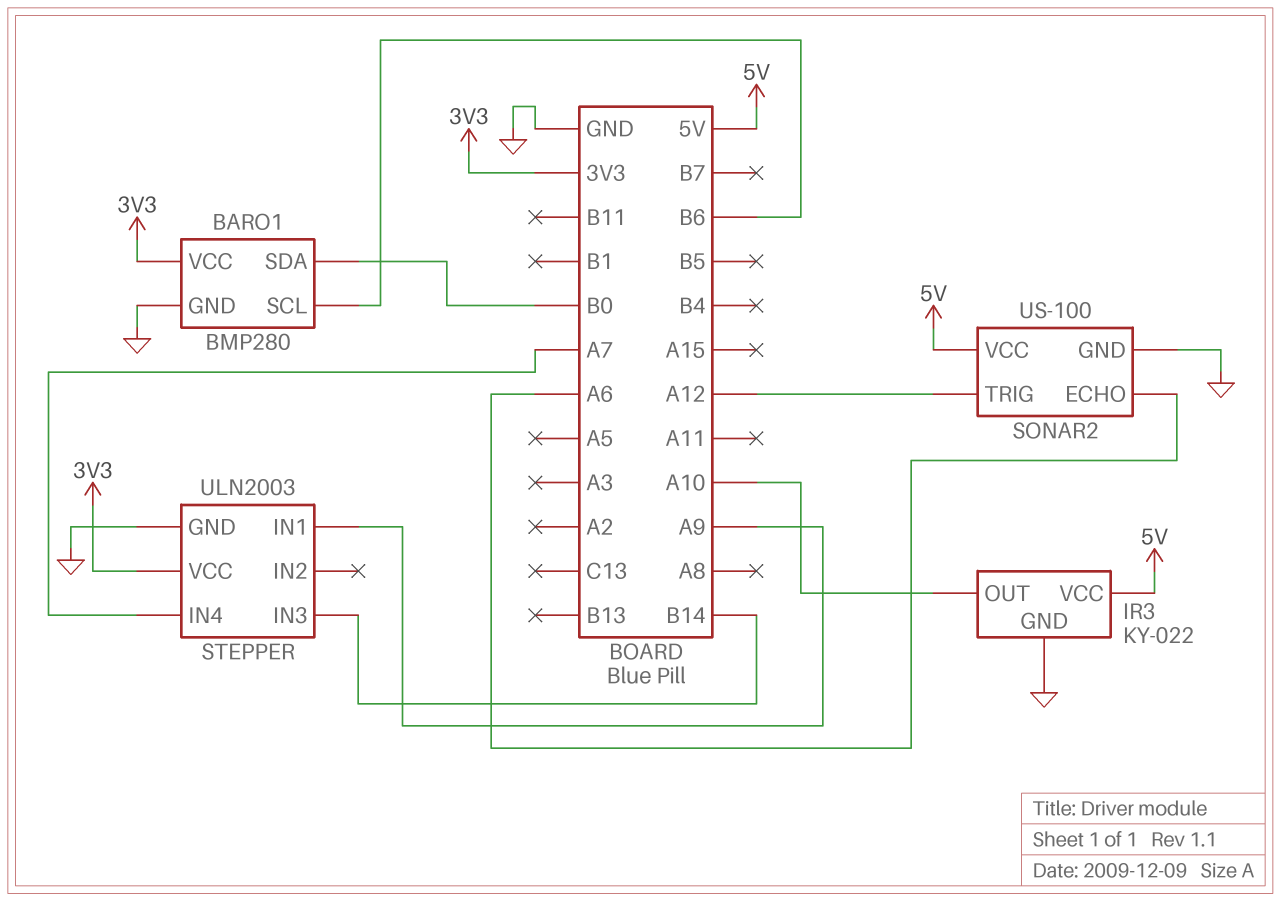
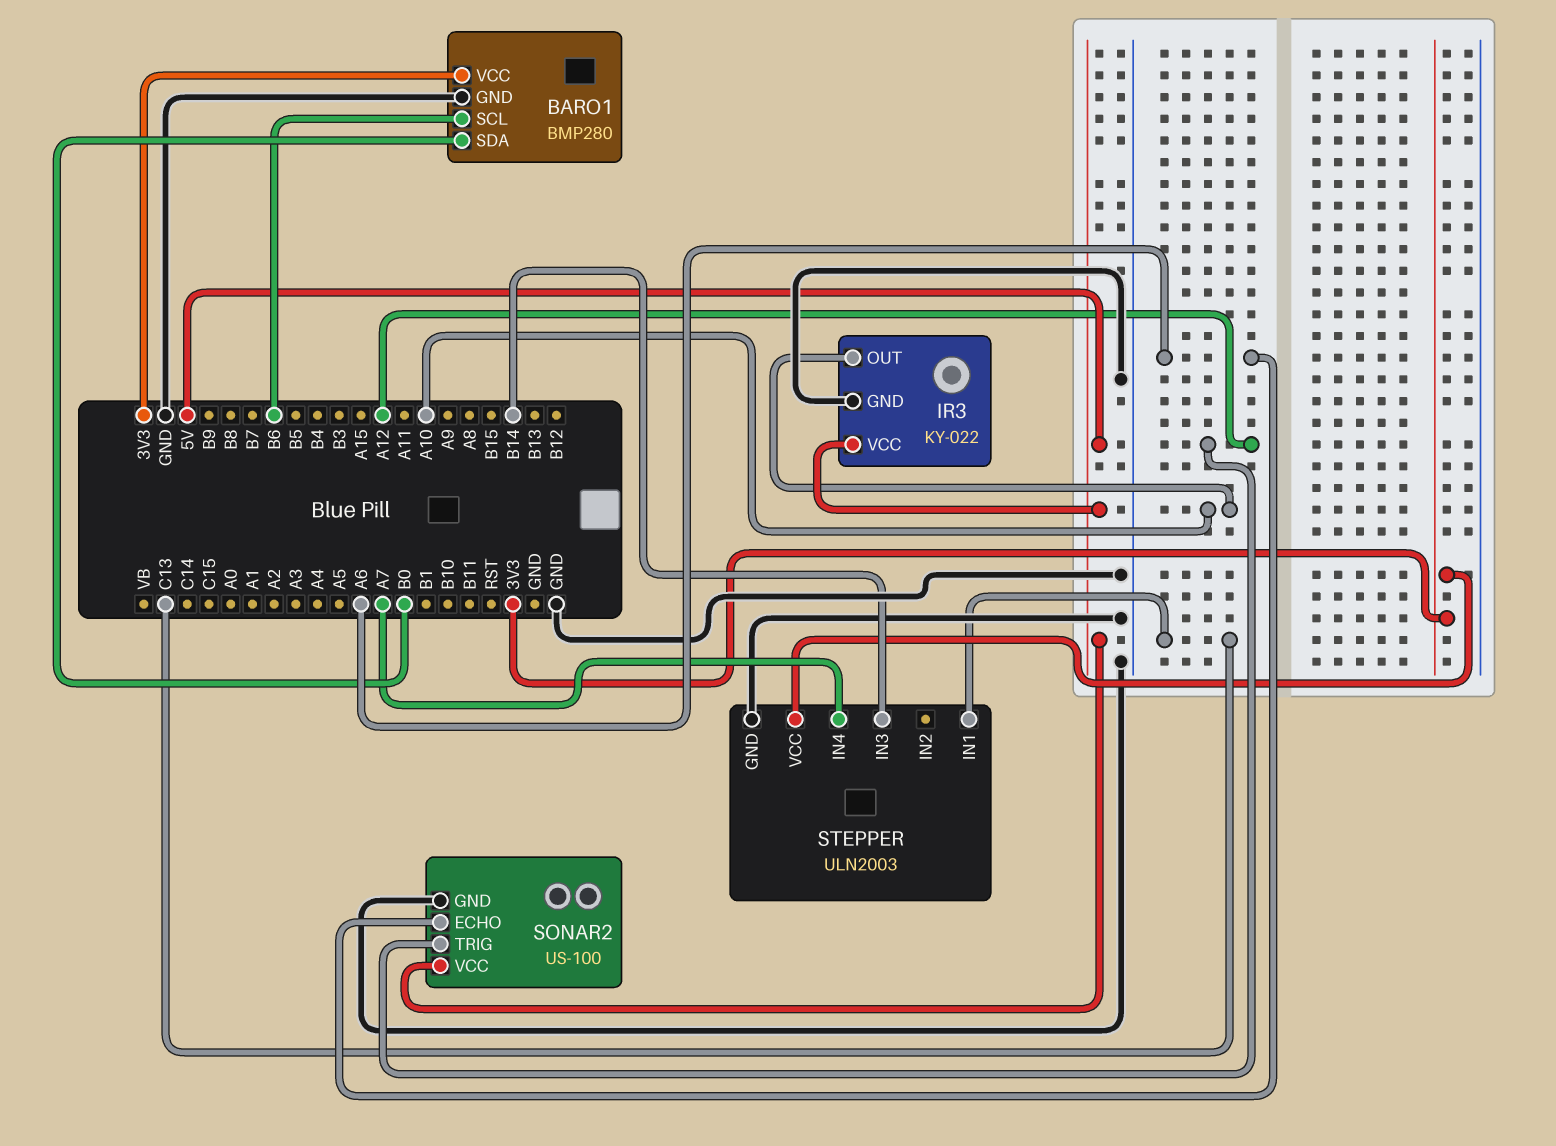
STEPPER pin IN1: A9 -> C13

